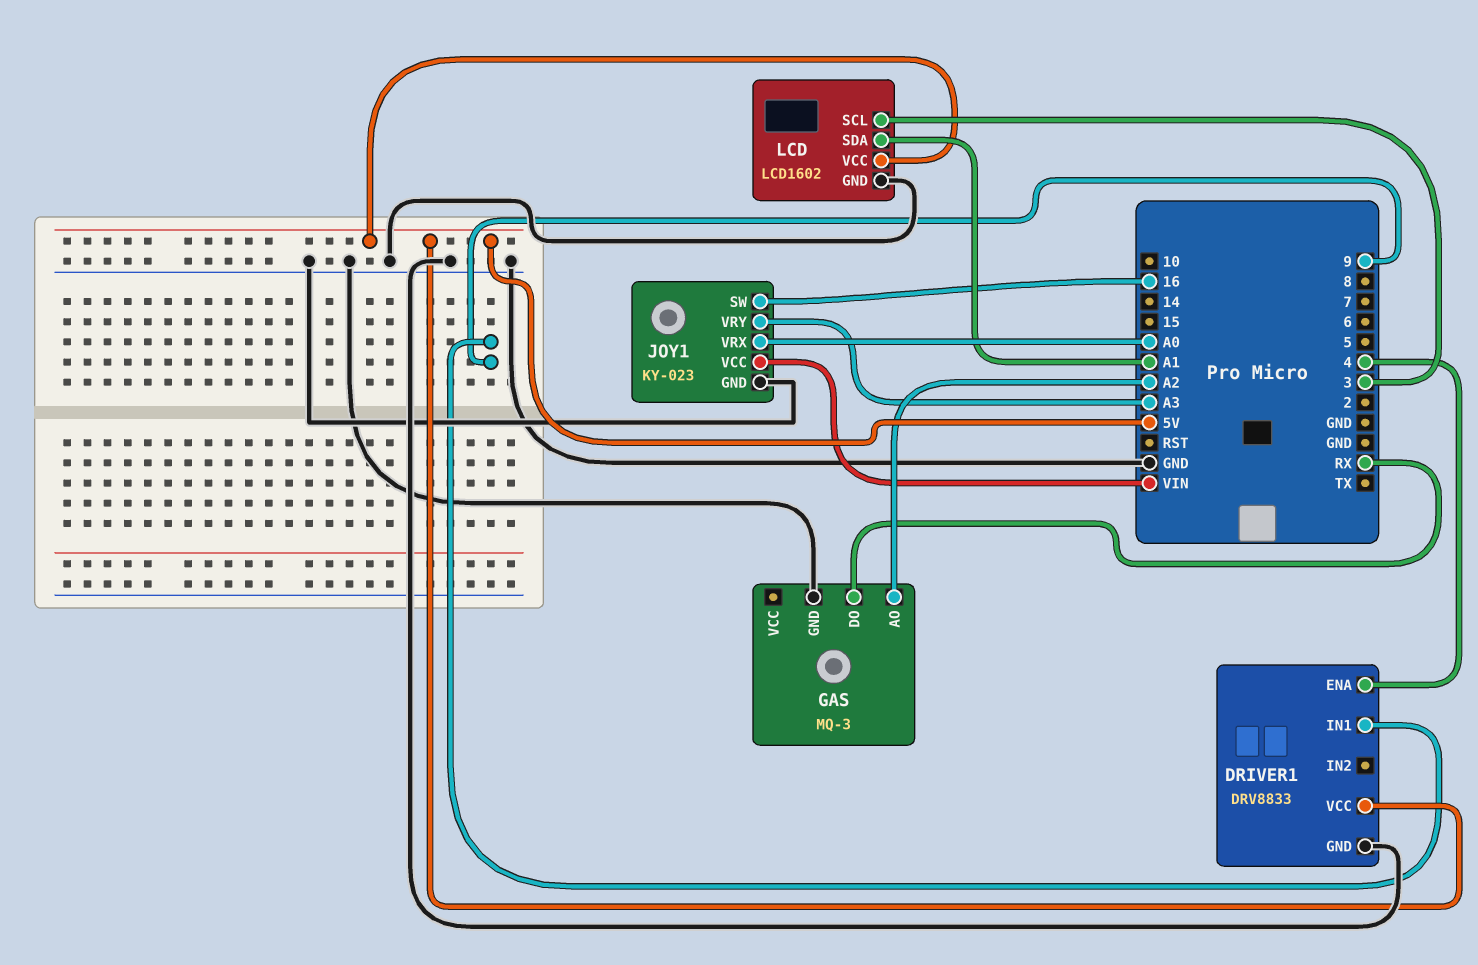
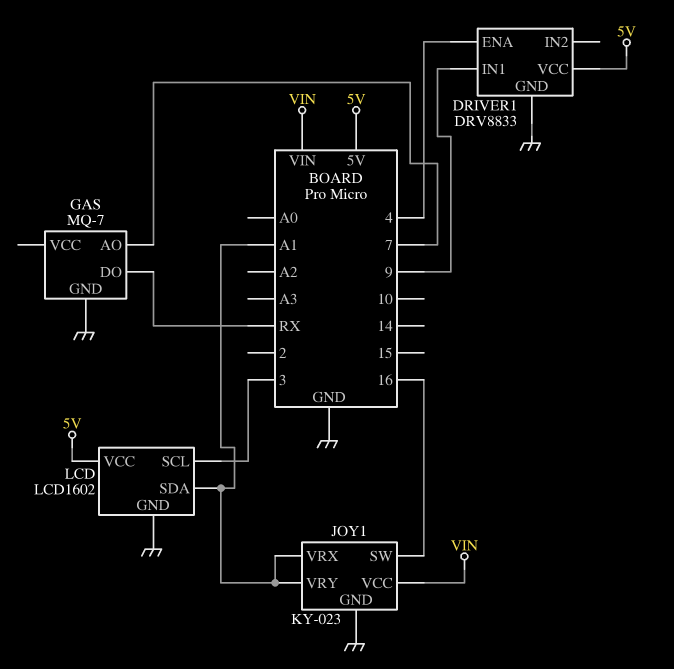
GAS: MQ-3 -> MQ-7
GAS pin AO: A2 -> 7
JOY1 pin VRX: A0 -> A1
JOY1 pin VRY: A3 -> A1

